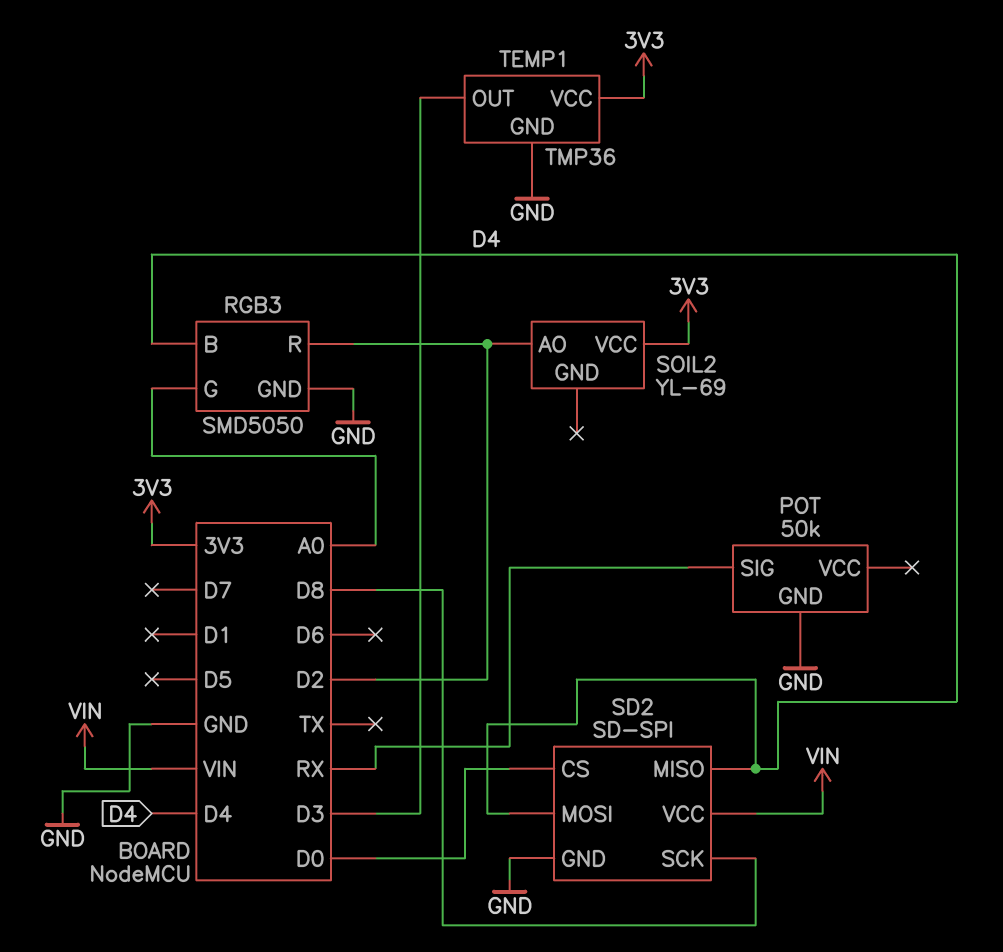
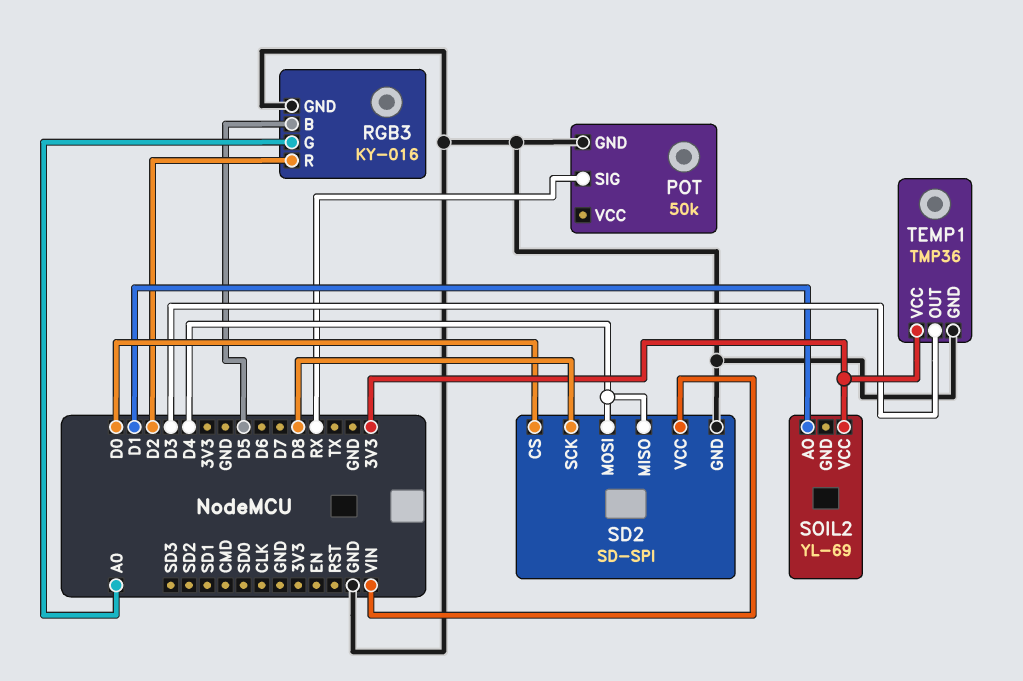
RGB3: SMD5050 -> KY-016
RGB3 pin B: D4 -> D5
SOIL2 pin AO: D2 -> D1

